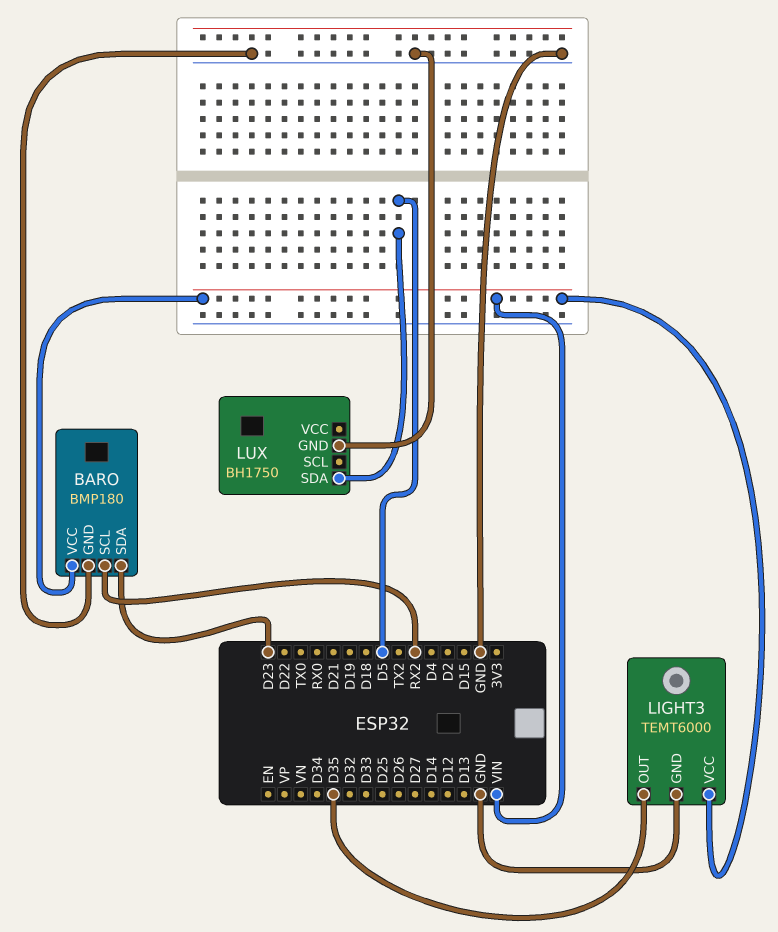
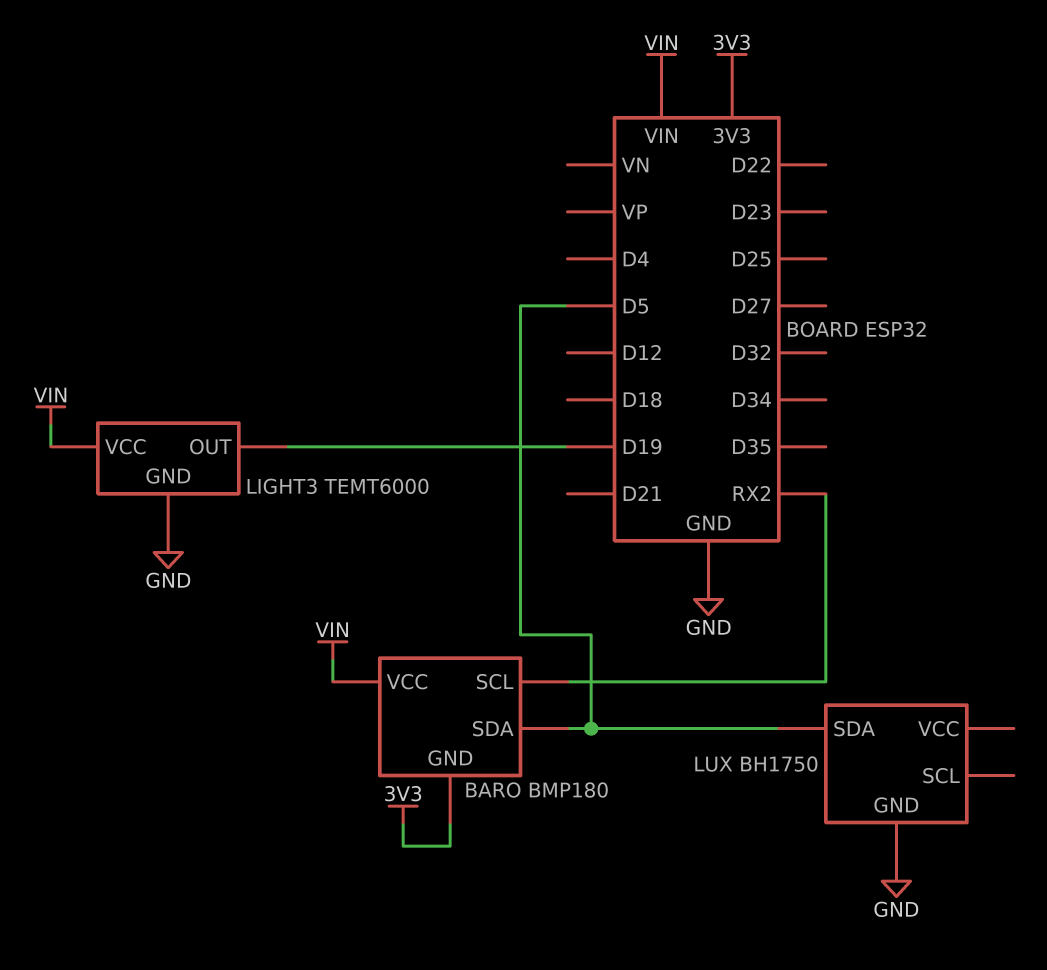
BARO pin GND: GND -> 3V3
BARO pin SDA: D23 -> D5
LIGHT3 pin OUT: D35 -> D19

